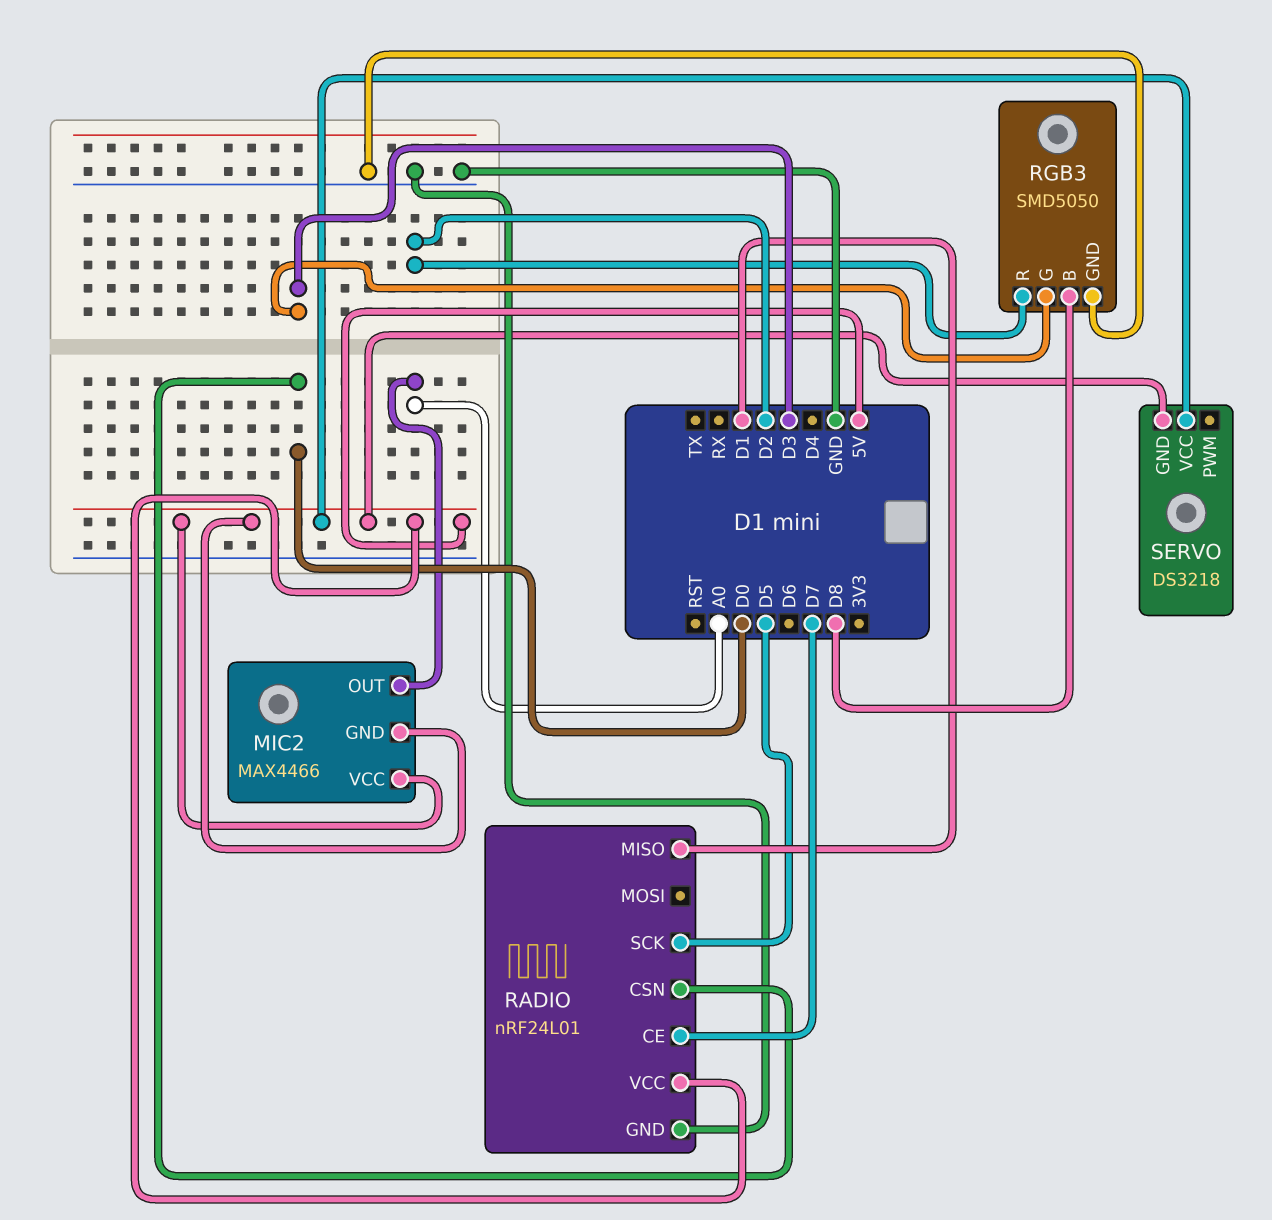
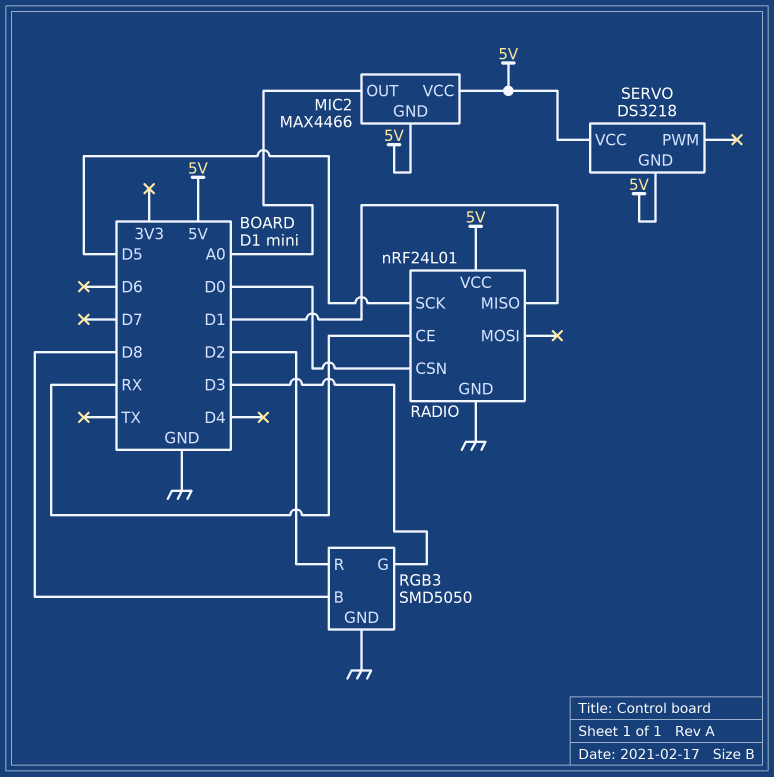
RADIO pin CE: D7 -> RX

